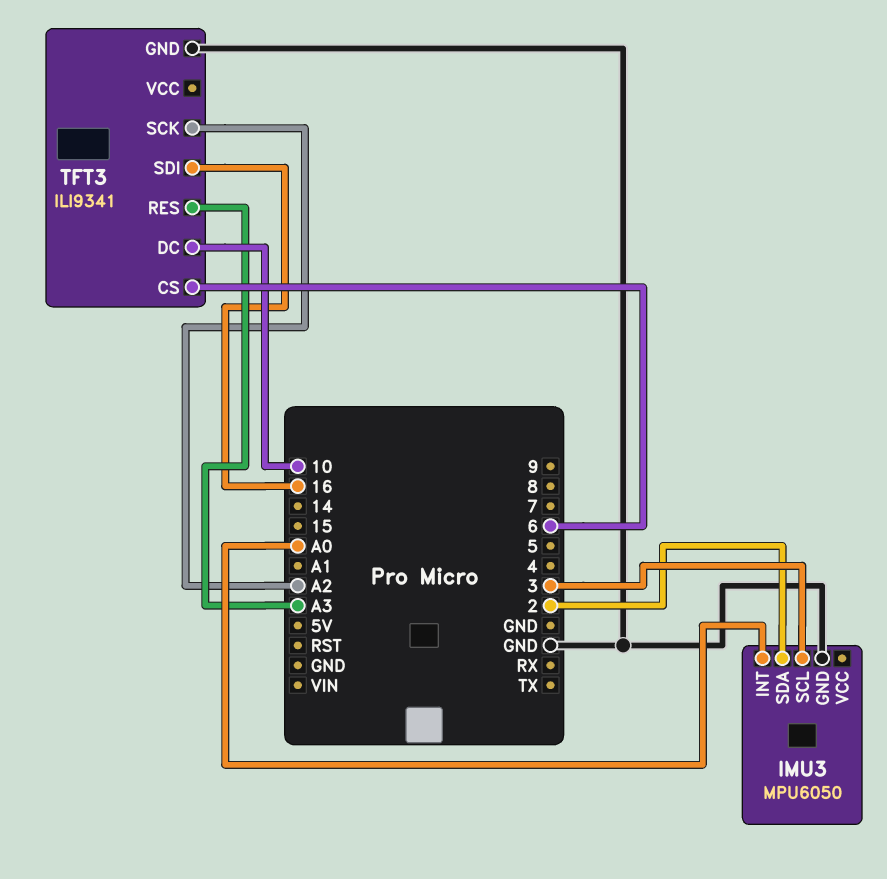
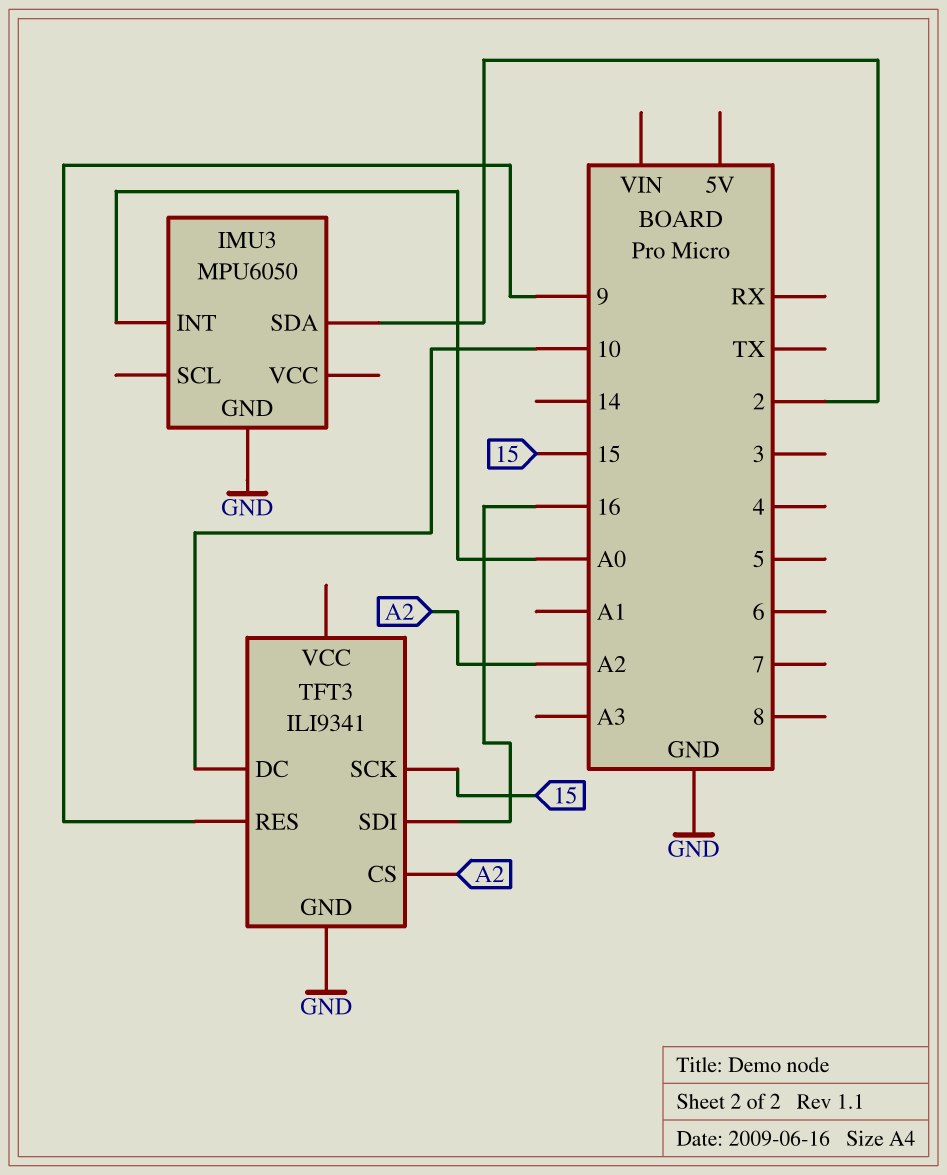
IMU3 pin SCL: 3 -> none
TFT3 pin CS: 6 -> A2
TFT3 pin RES: A3 -> 9
TFT3 pin SCK: A2 -> 15

